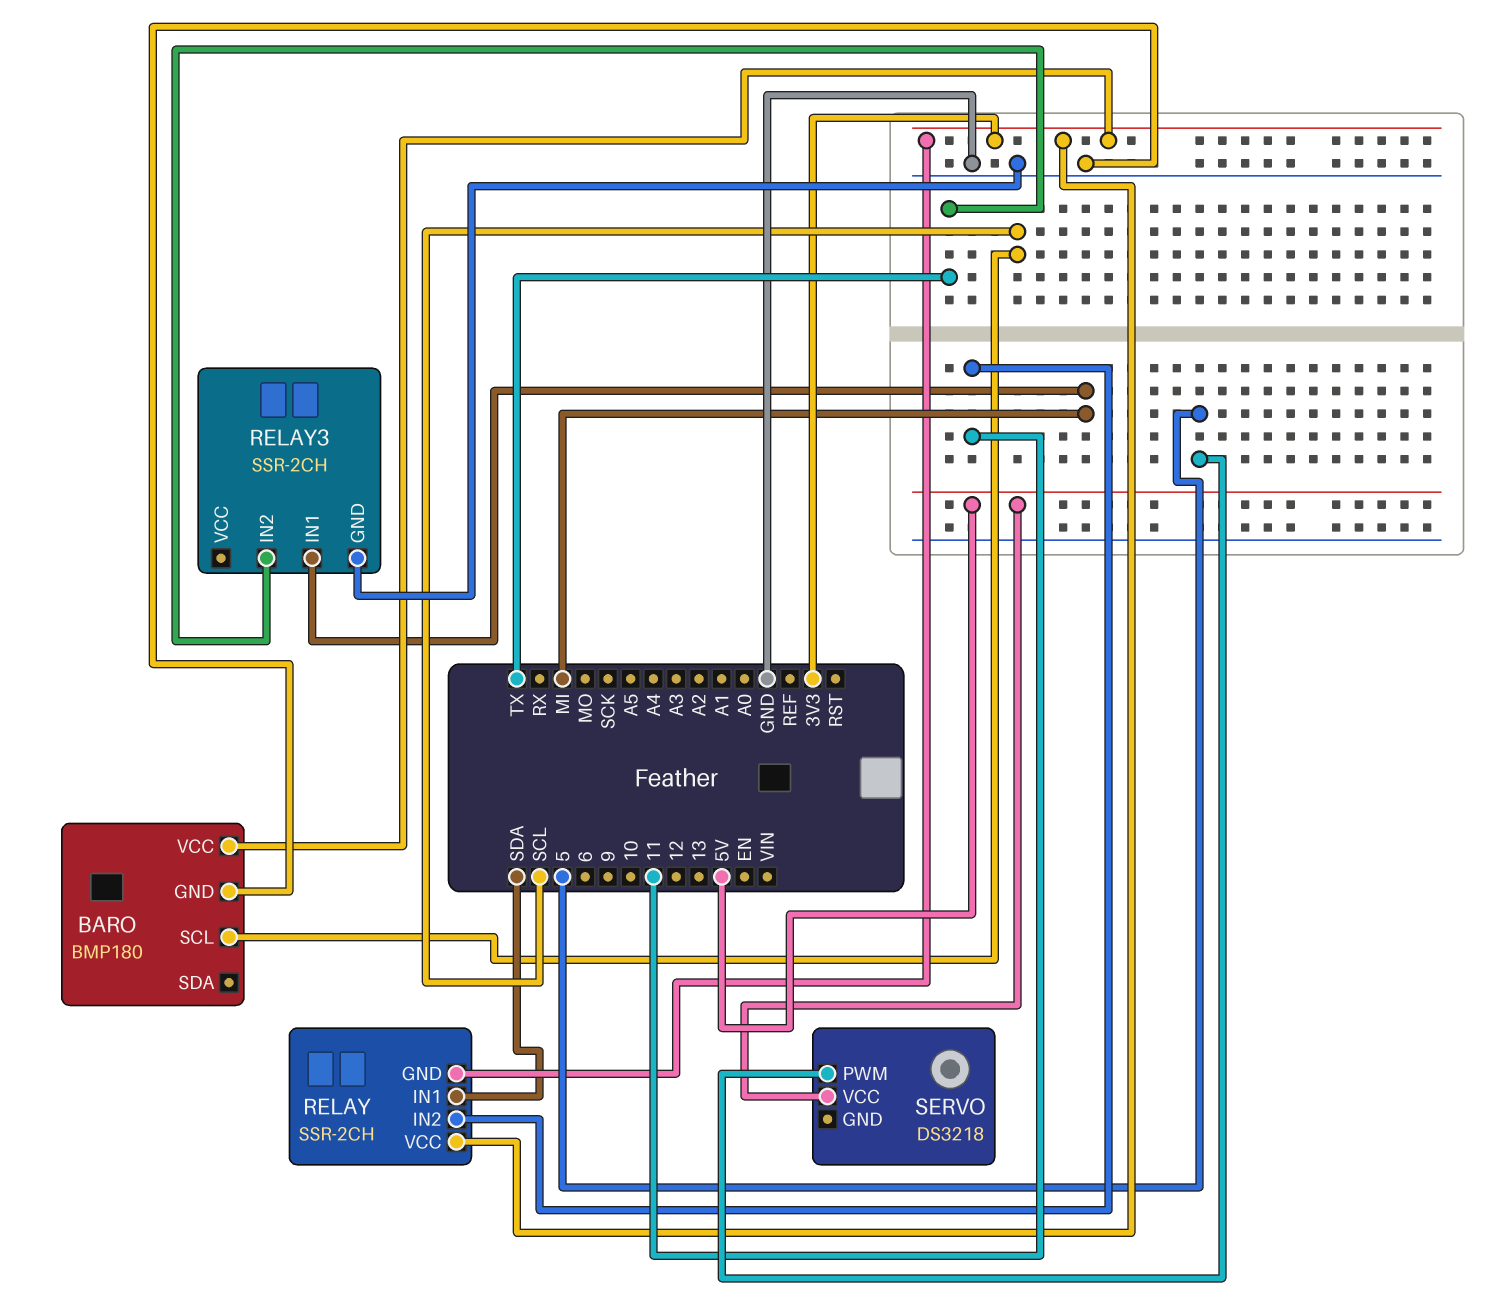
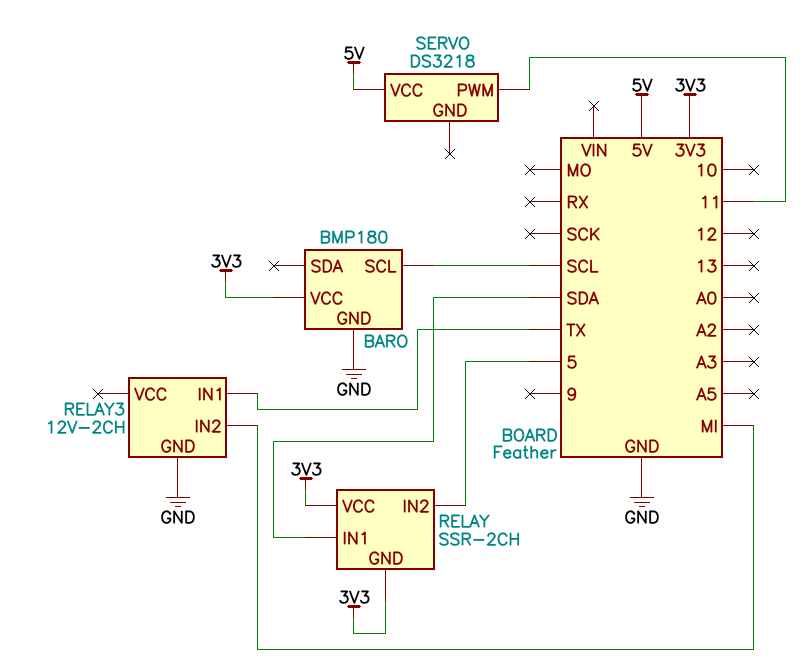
RELAY pin IN2: 11 -> 5
RELAY3: SSR-2CH -> 12V-2CH
RELAY3 pin IN1: MI -> TX
RELAY3 pin IN2: TX -> MI
SERVO pin PWM: 5 -> 11

